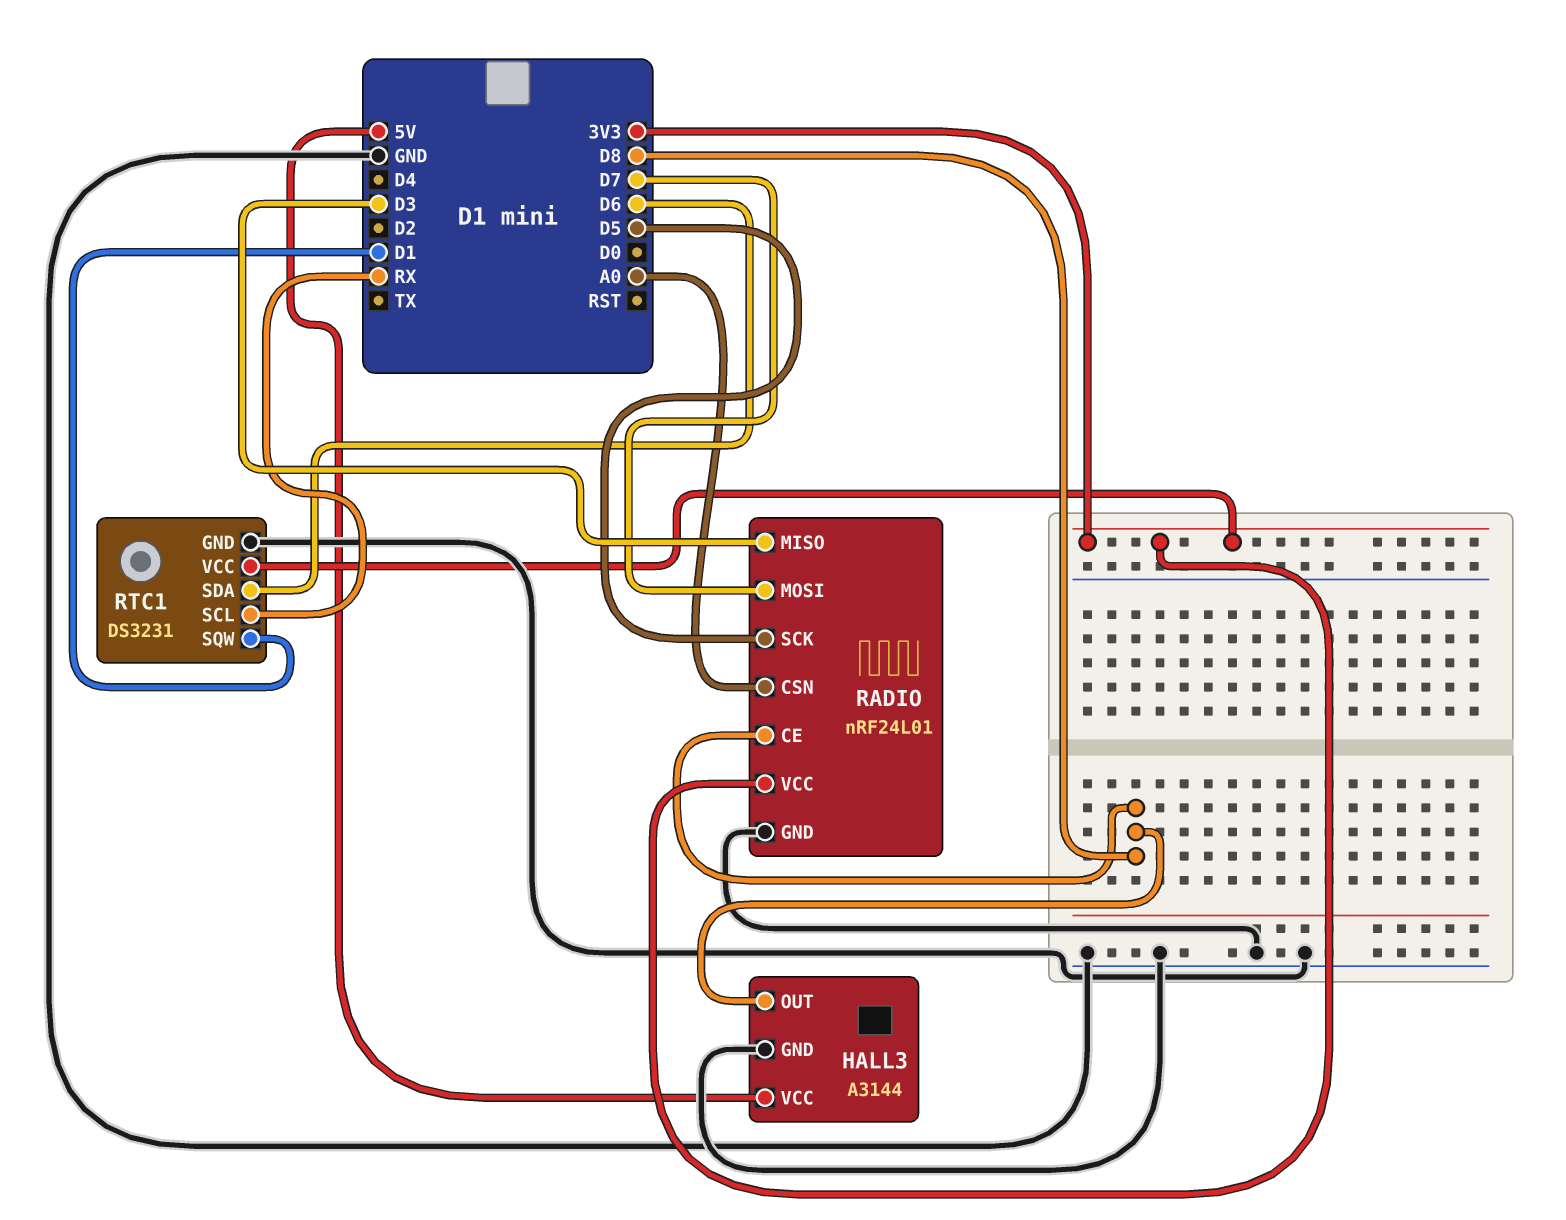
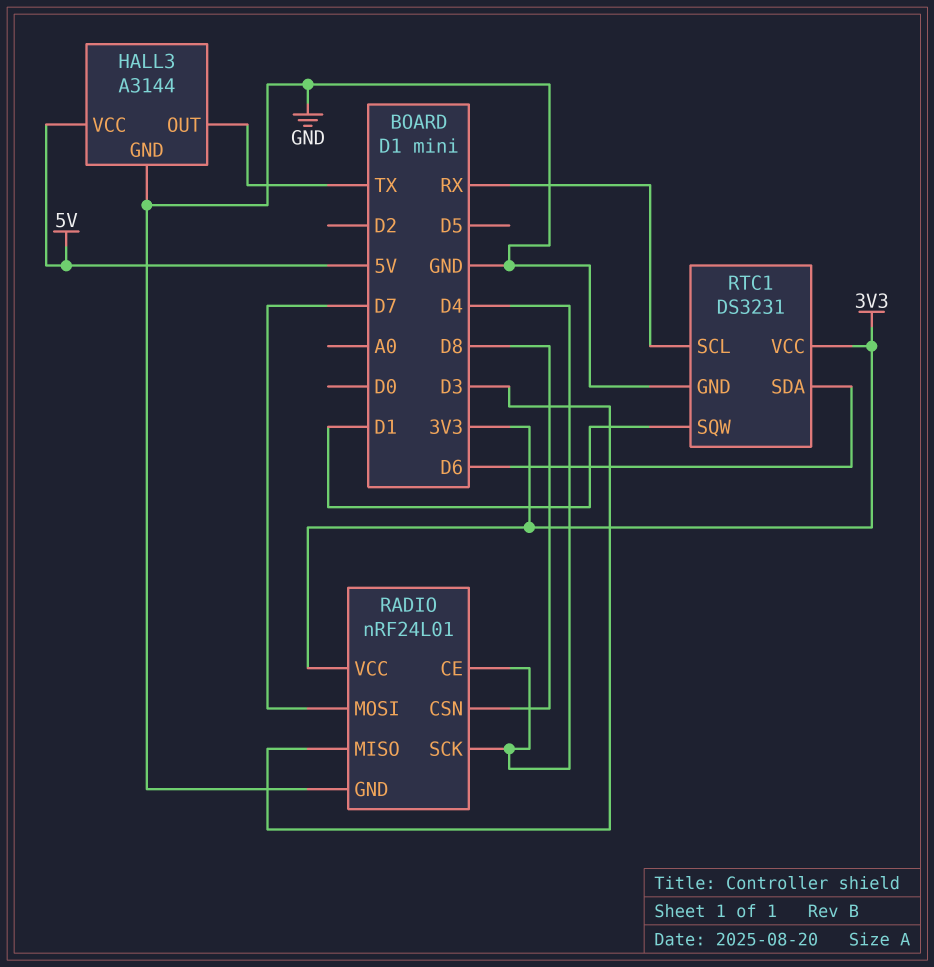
HALL3 pin OUT: D8 -> TX
RADIO pin CE: D8 -> D4
RADIO pin CSN: A0 -> D8
RADIO pin SCK: D5 -> D4

